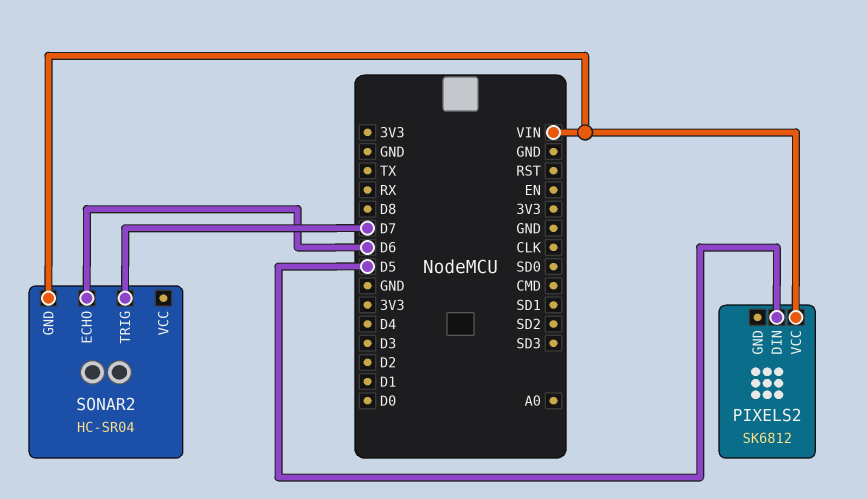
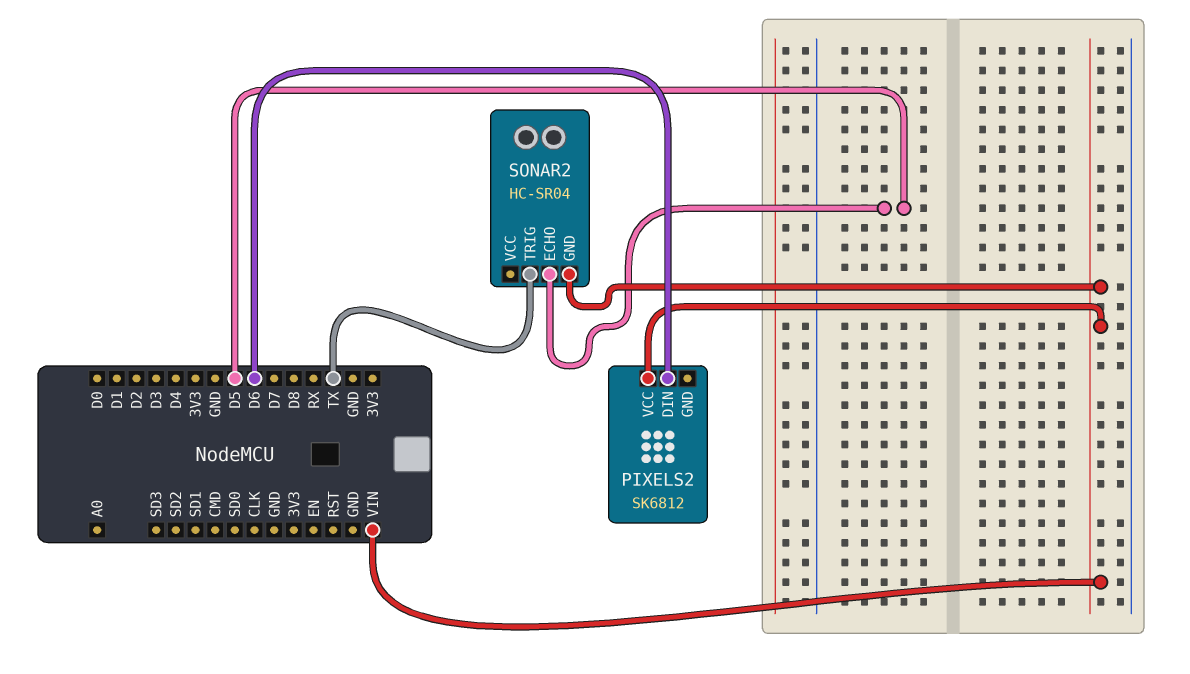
PIXELS2 pin DIN: D5 -> D6
SONAR2 pin ECHO: D6 -> D5
SONAR2 pin TRIG: D7 -> TX

